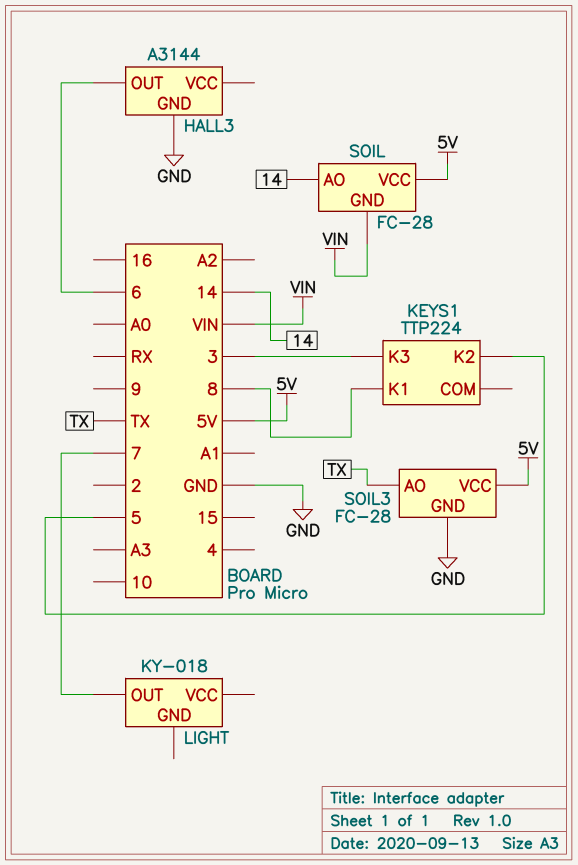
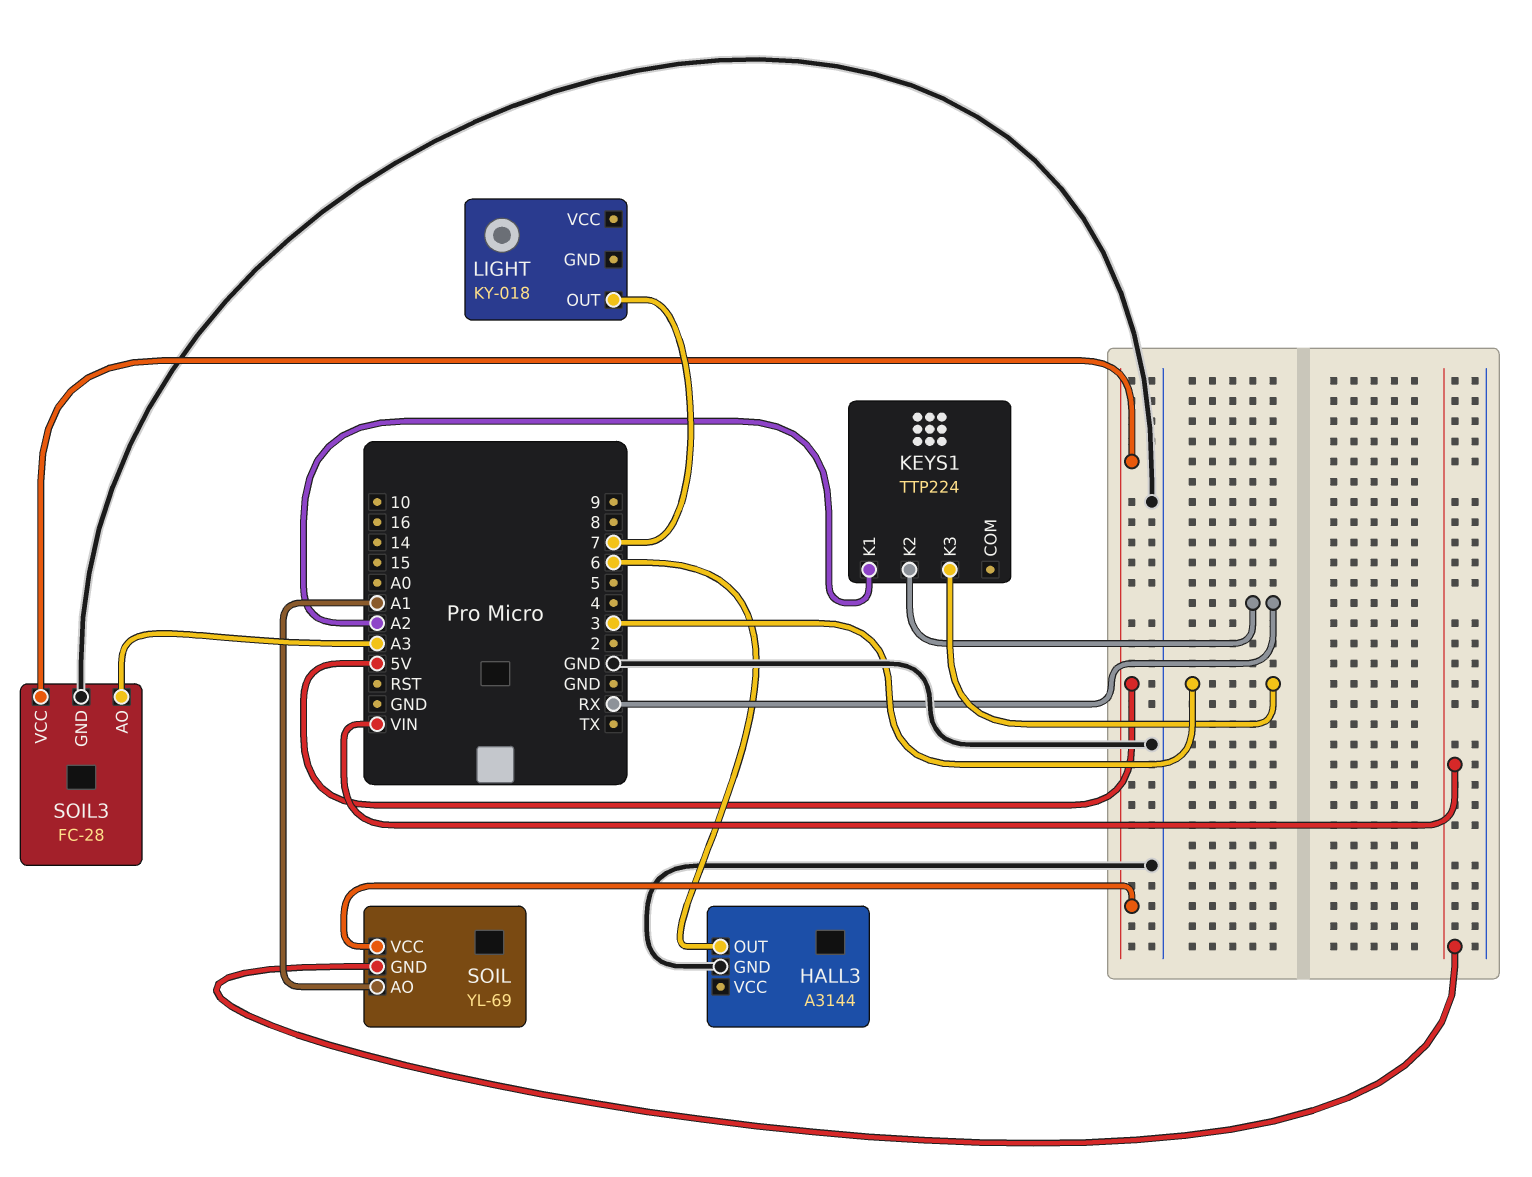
KEYS1 pin K1: 8 -> A2
KEYS1 pin K2: 5 -> RX
SOIL: FC-28 -> YL-69
SOIL pin AO: 14 -> A1
SOIL3 pin AO: TX -> A3

